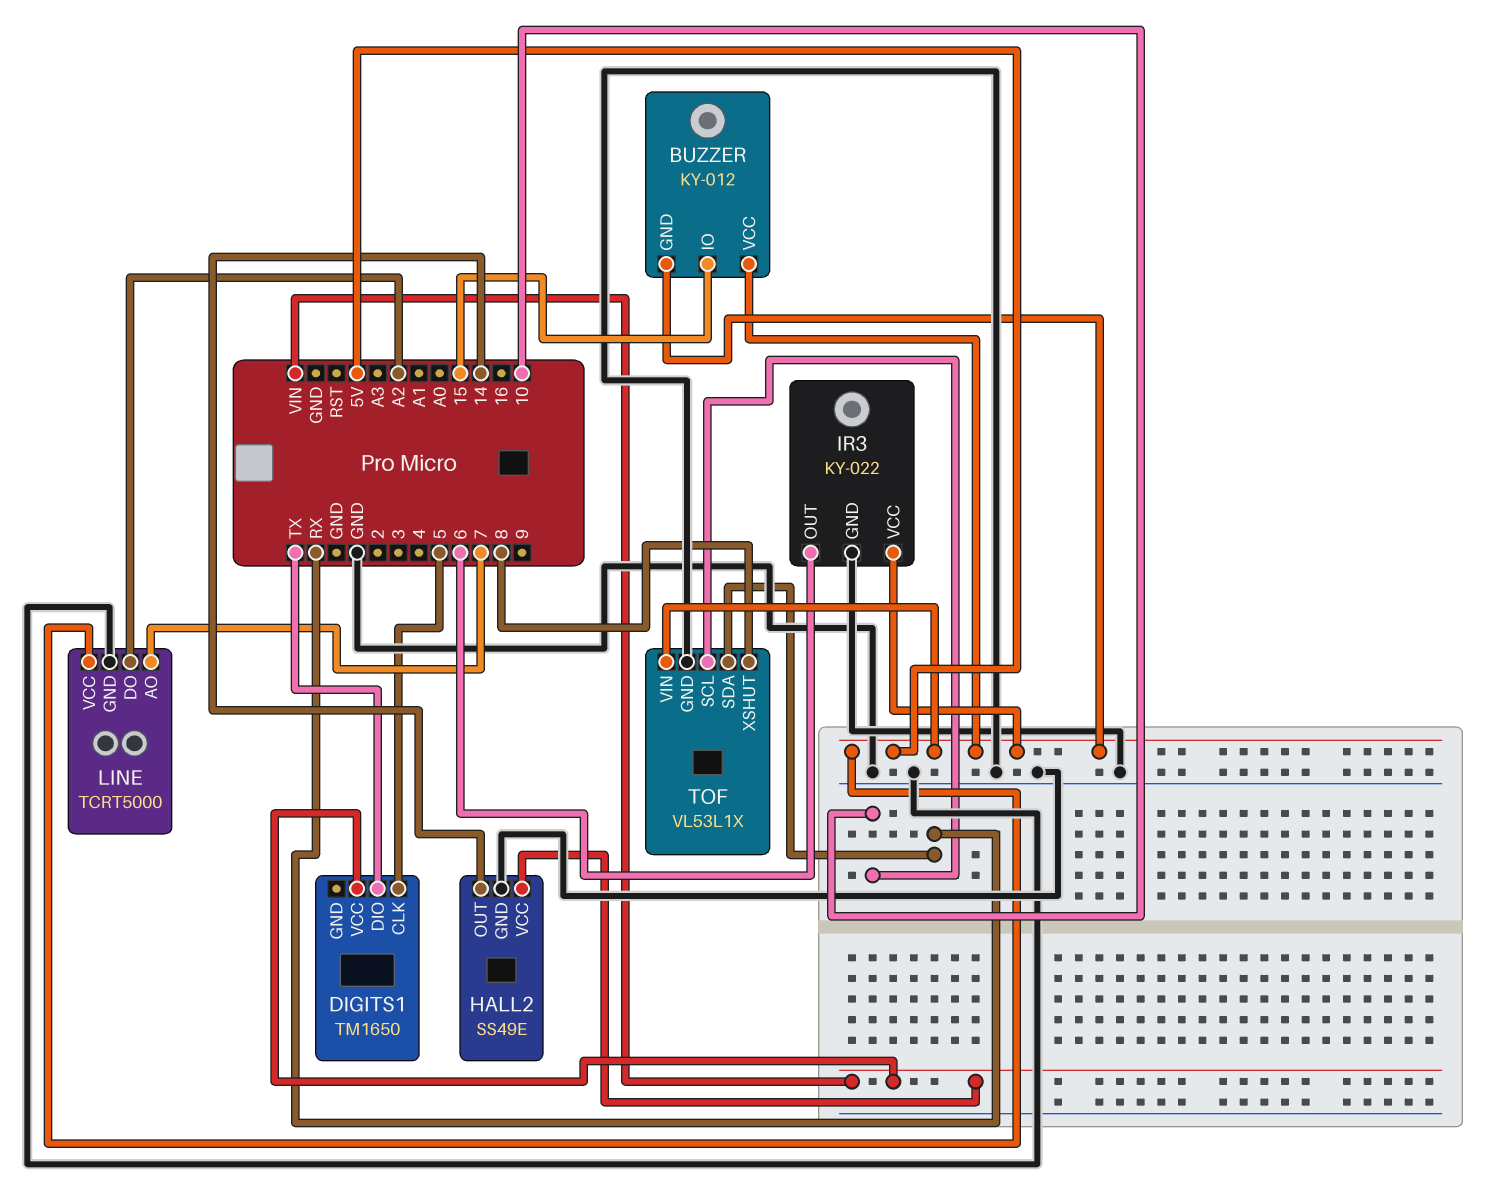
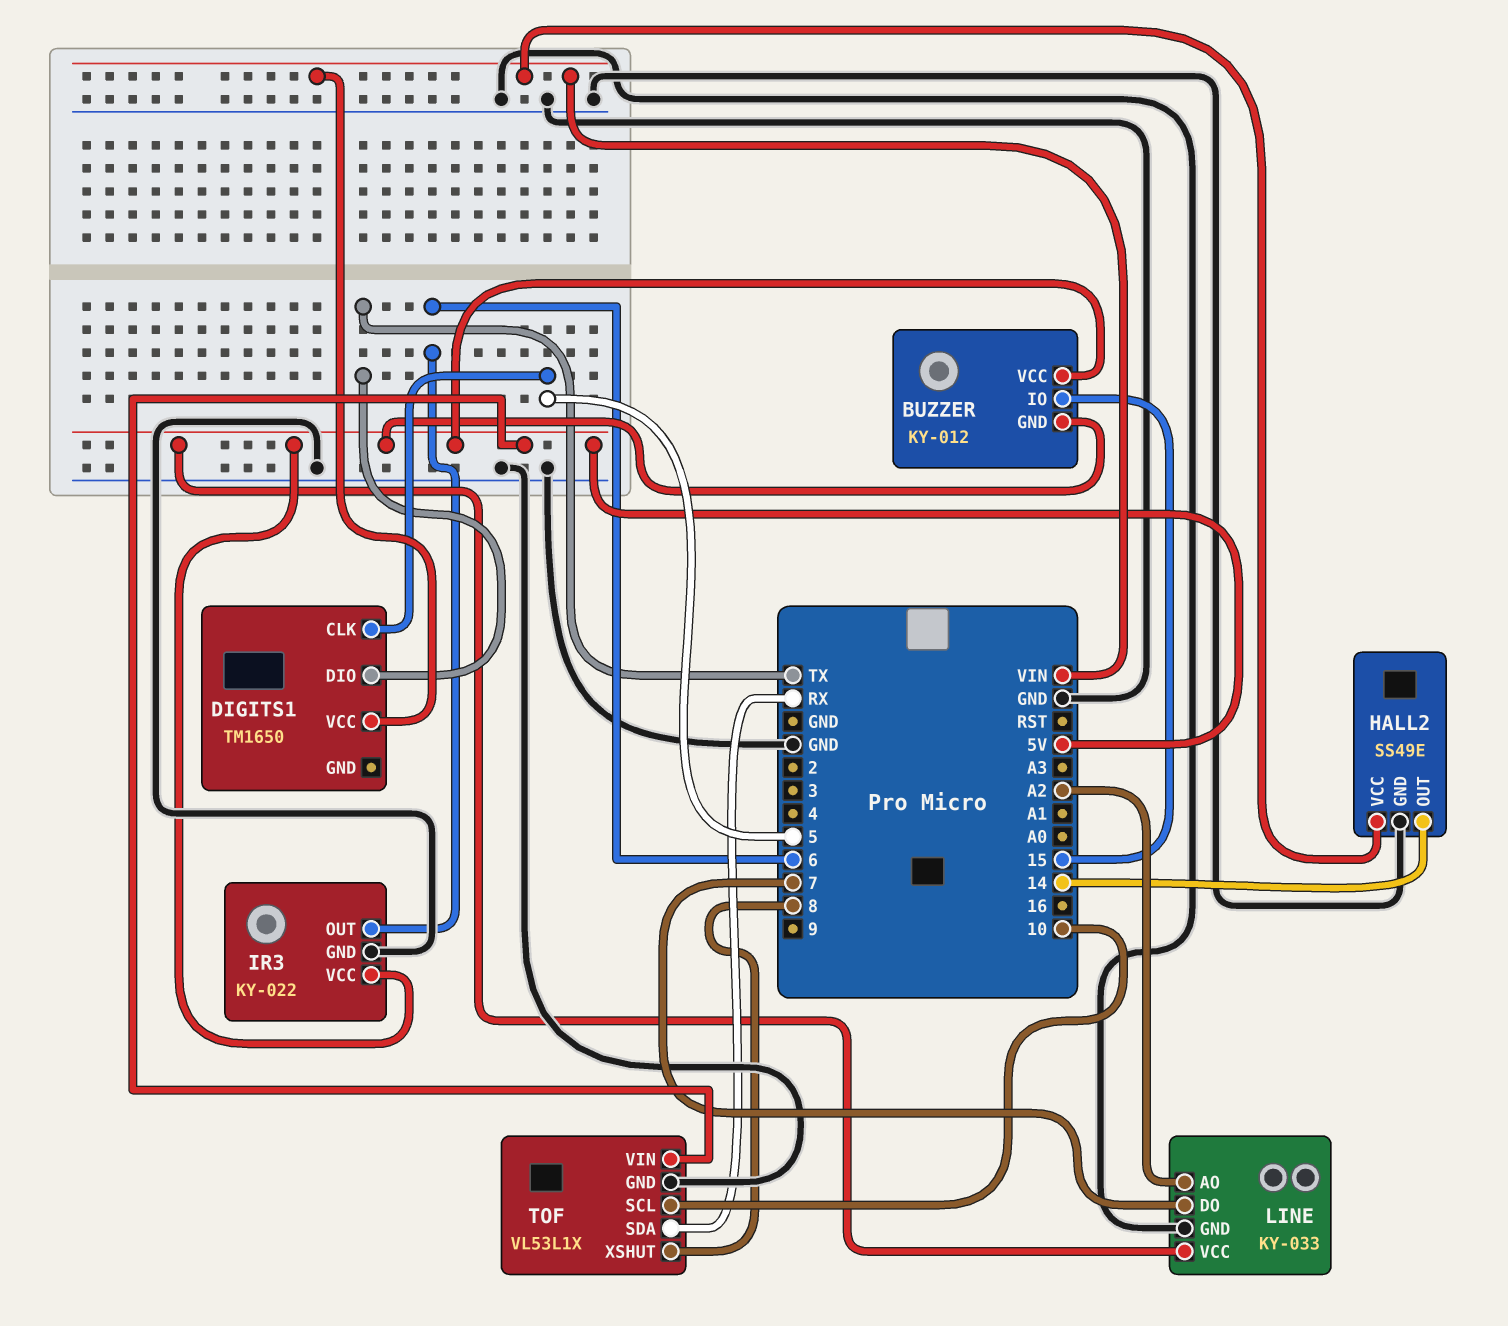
LINE: TCRT5000 -> KY-033
LINE pin AO: 7 -> A2
LINE pin DO: A2 -> 7

